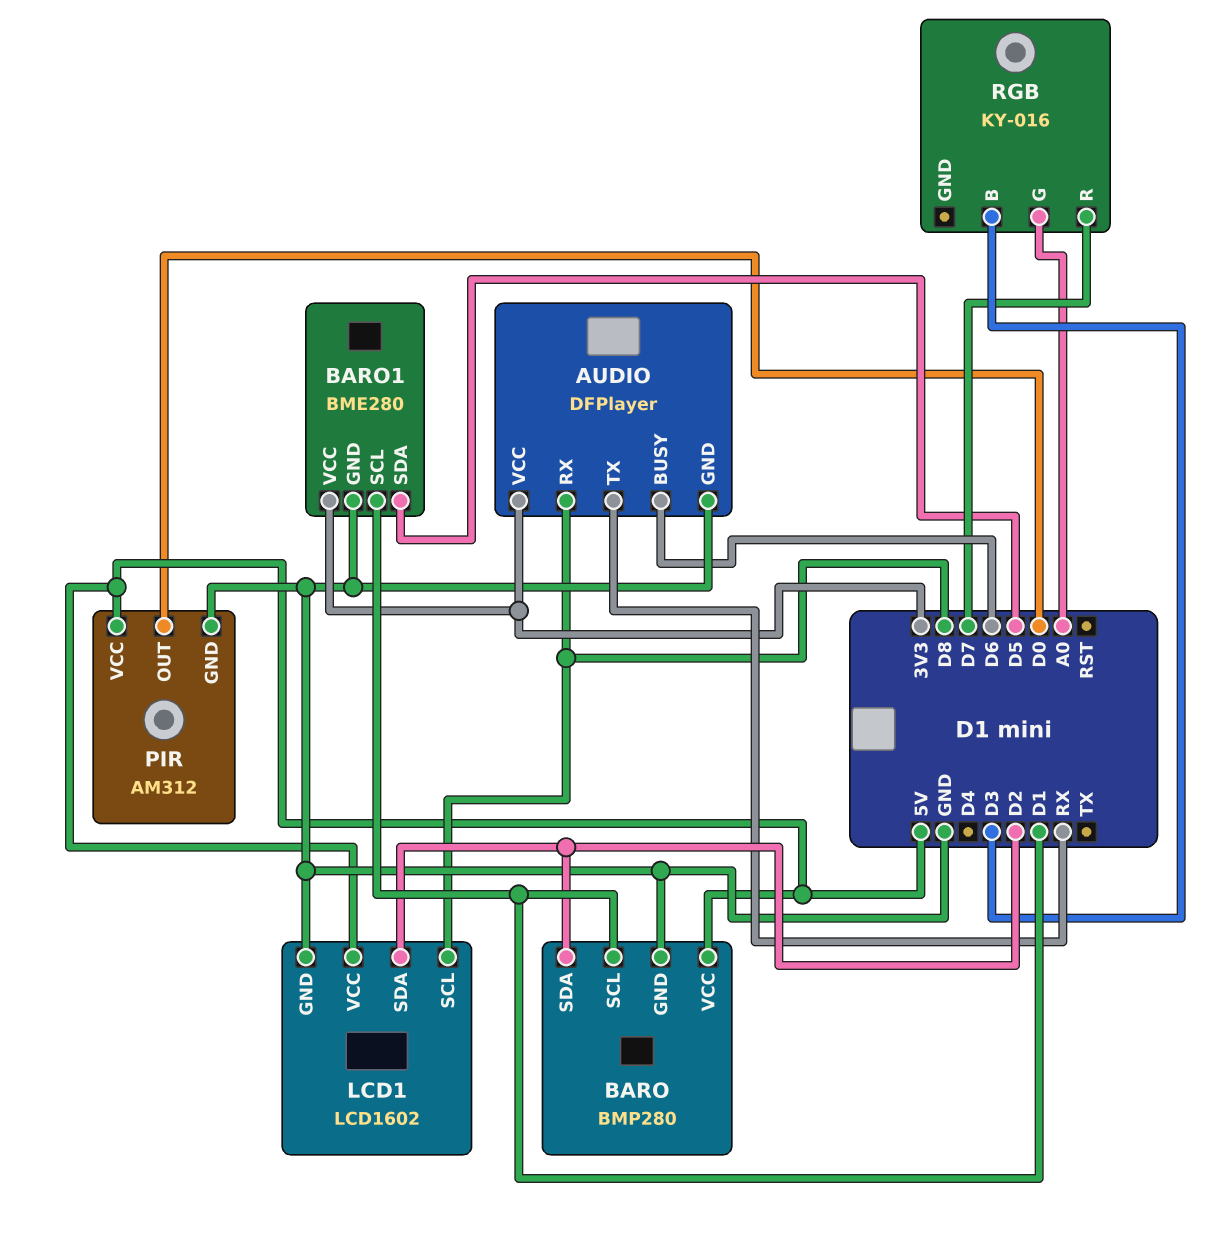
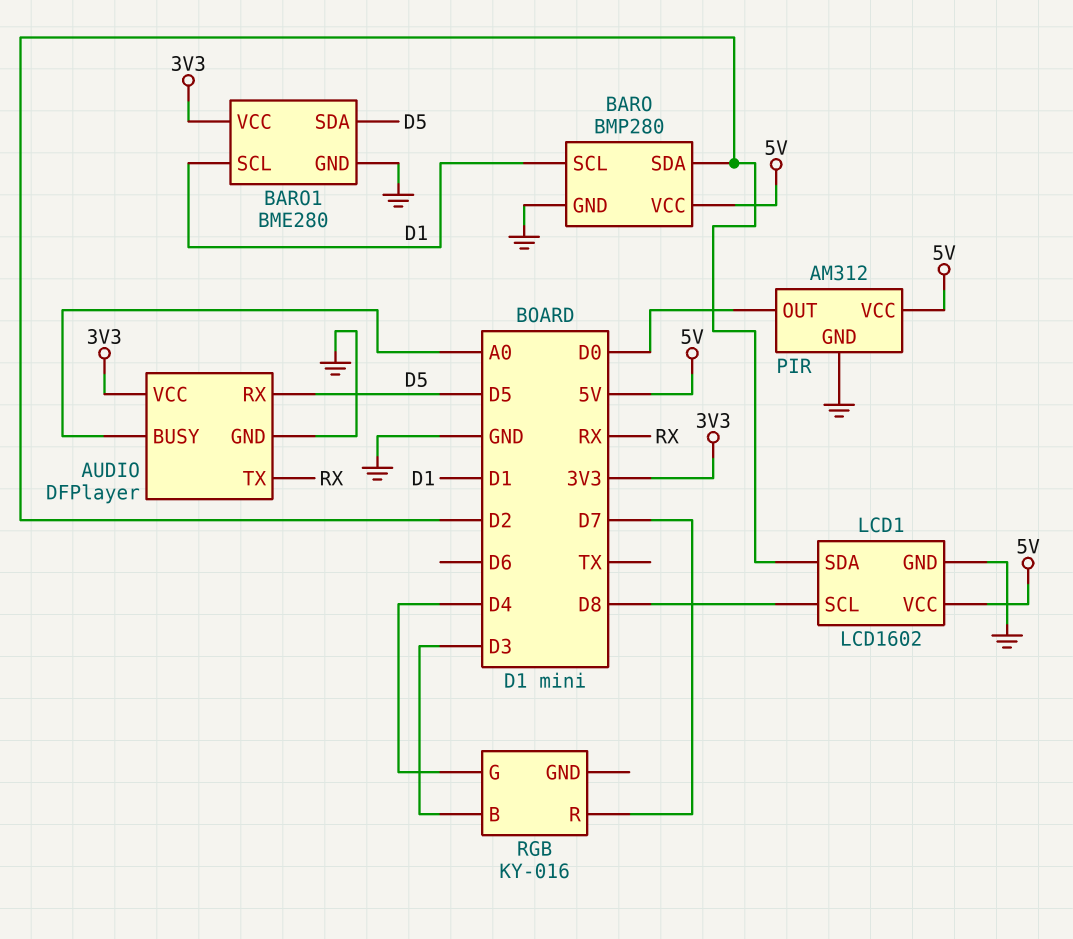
AUDIO pin BUSY: D6 -> A0
AUDIO pin RX: D8 -> D5
RGB pin G: A0 -> D4

